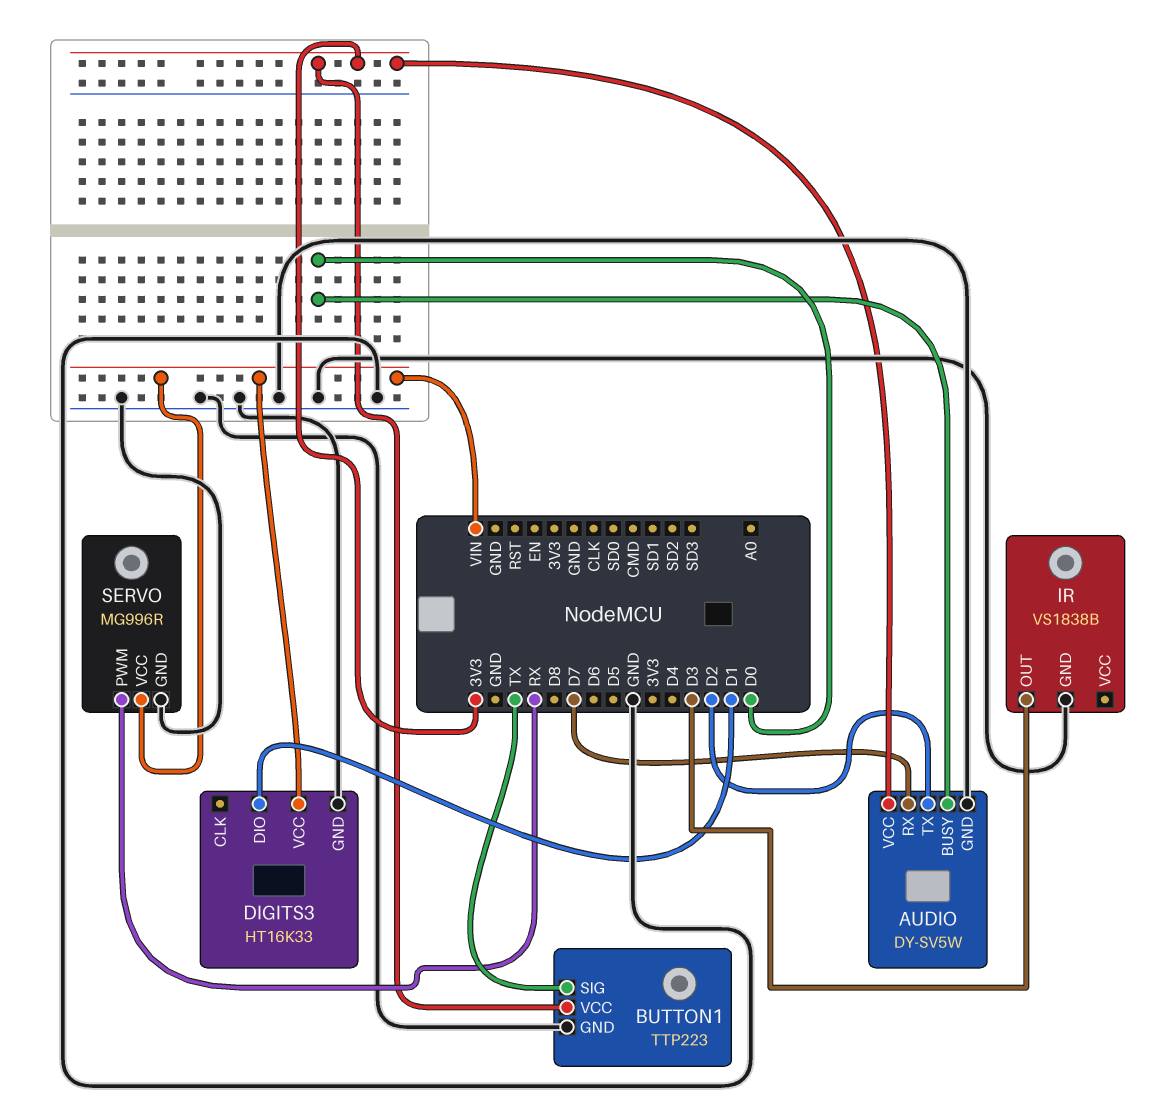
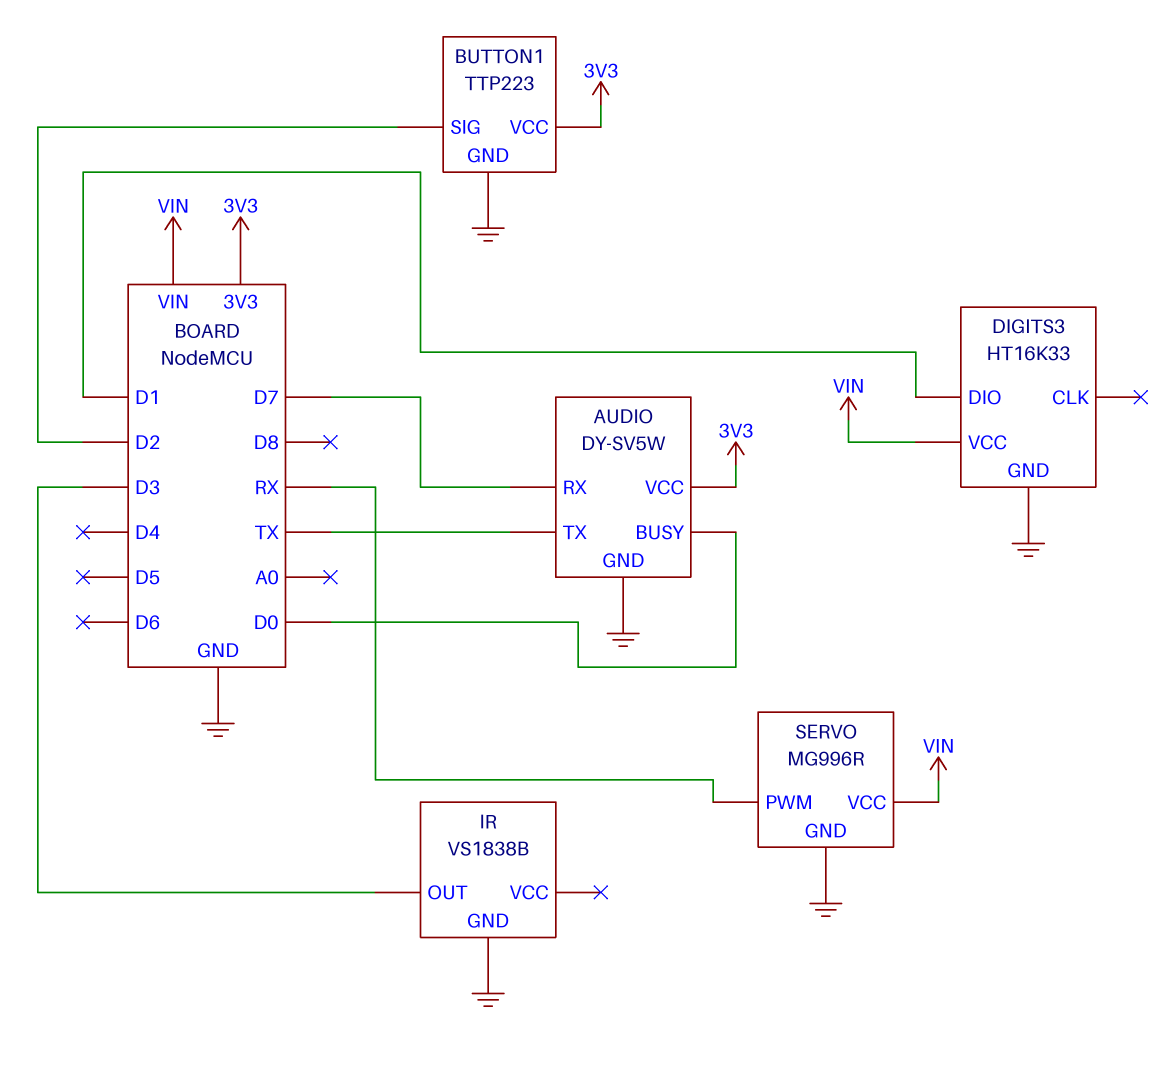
AUDIO pin TX: D2 -> TX
BUTTON1 pin SIG: TX -> D2

